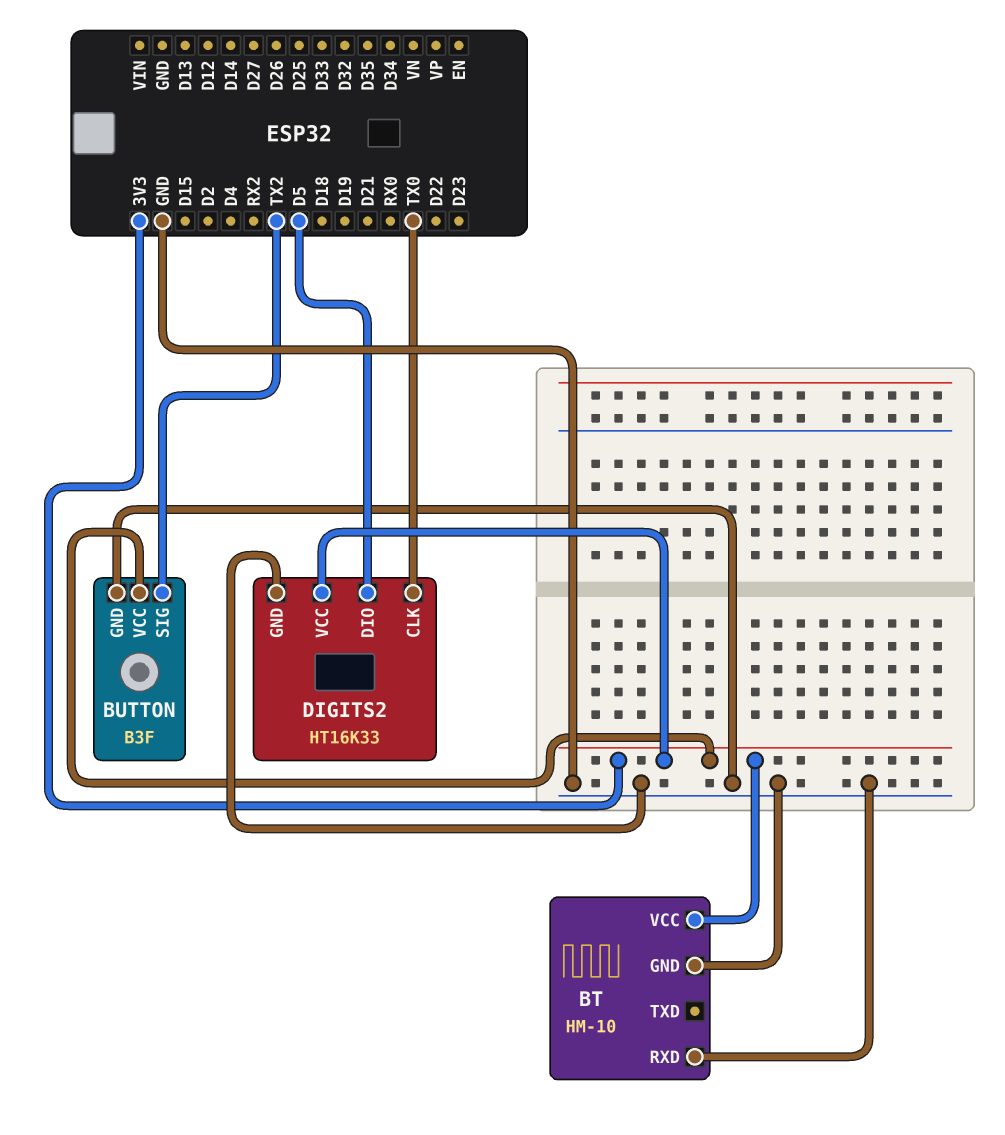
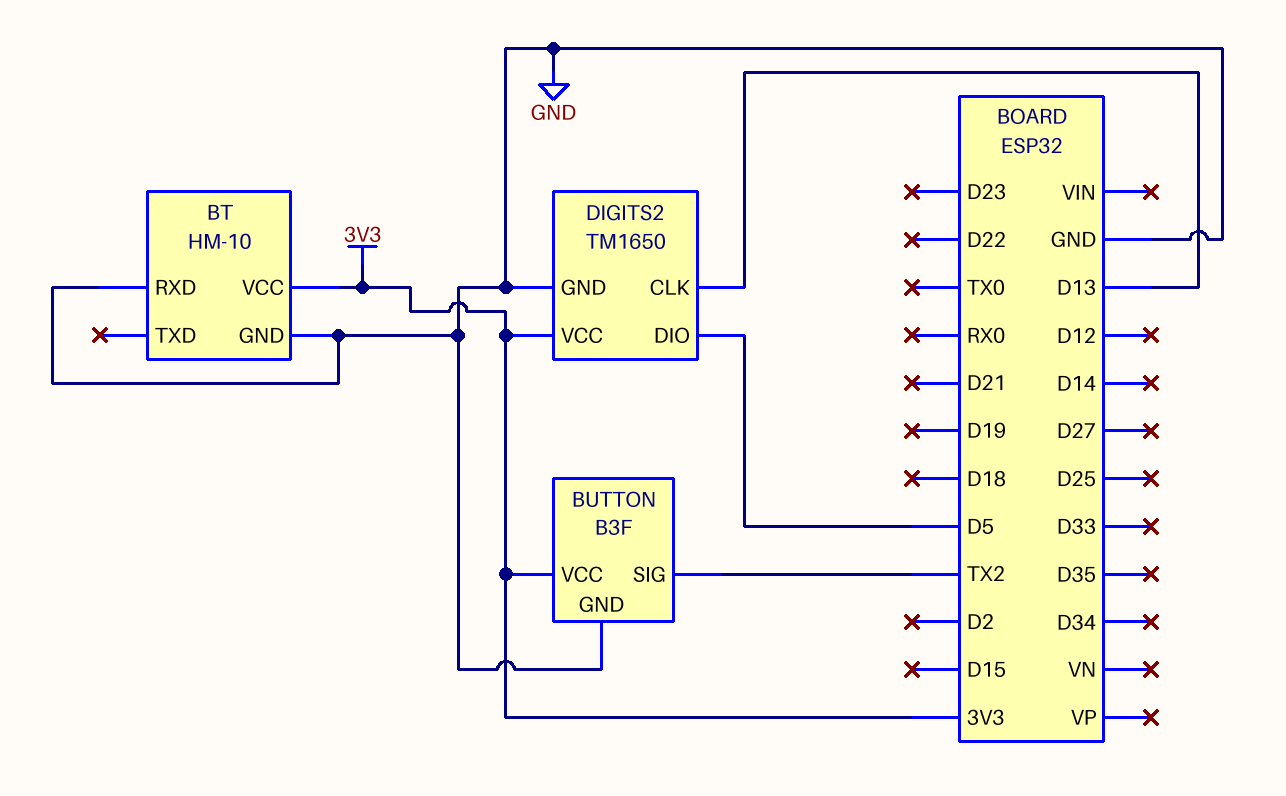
DIGITS2: HT16K33 -> TM1650
DIGITS2 pin CLK: TX0 -> D13

